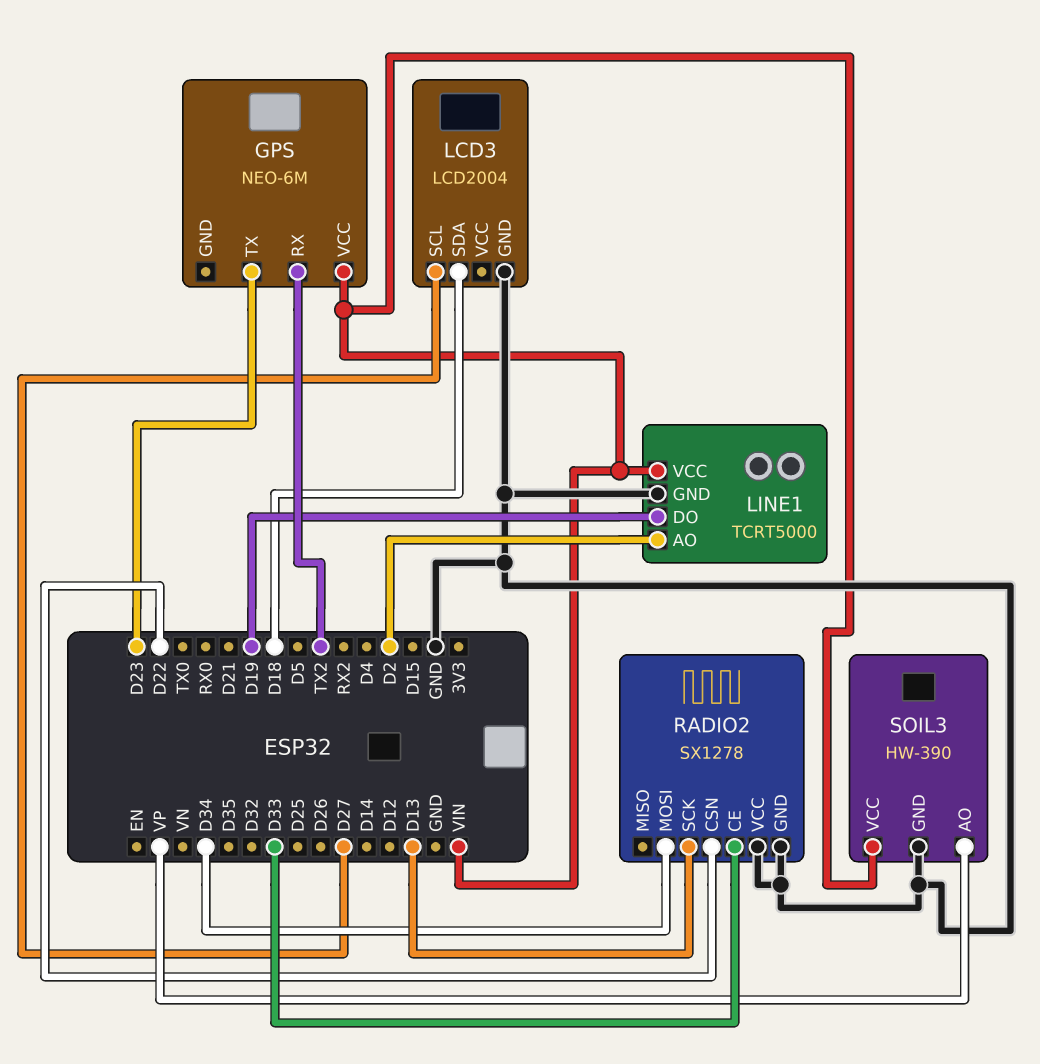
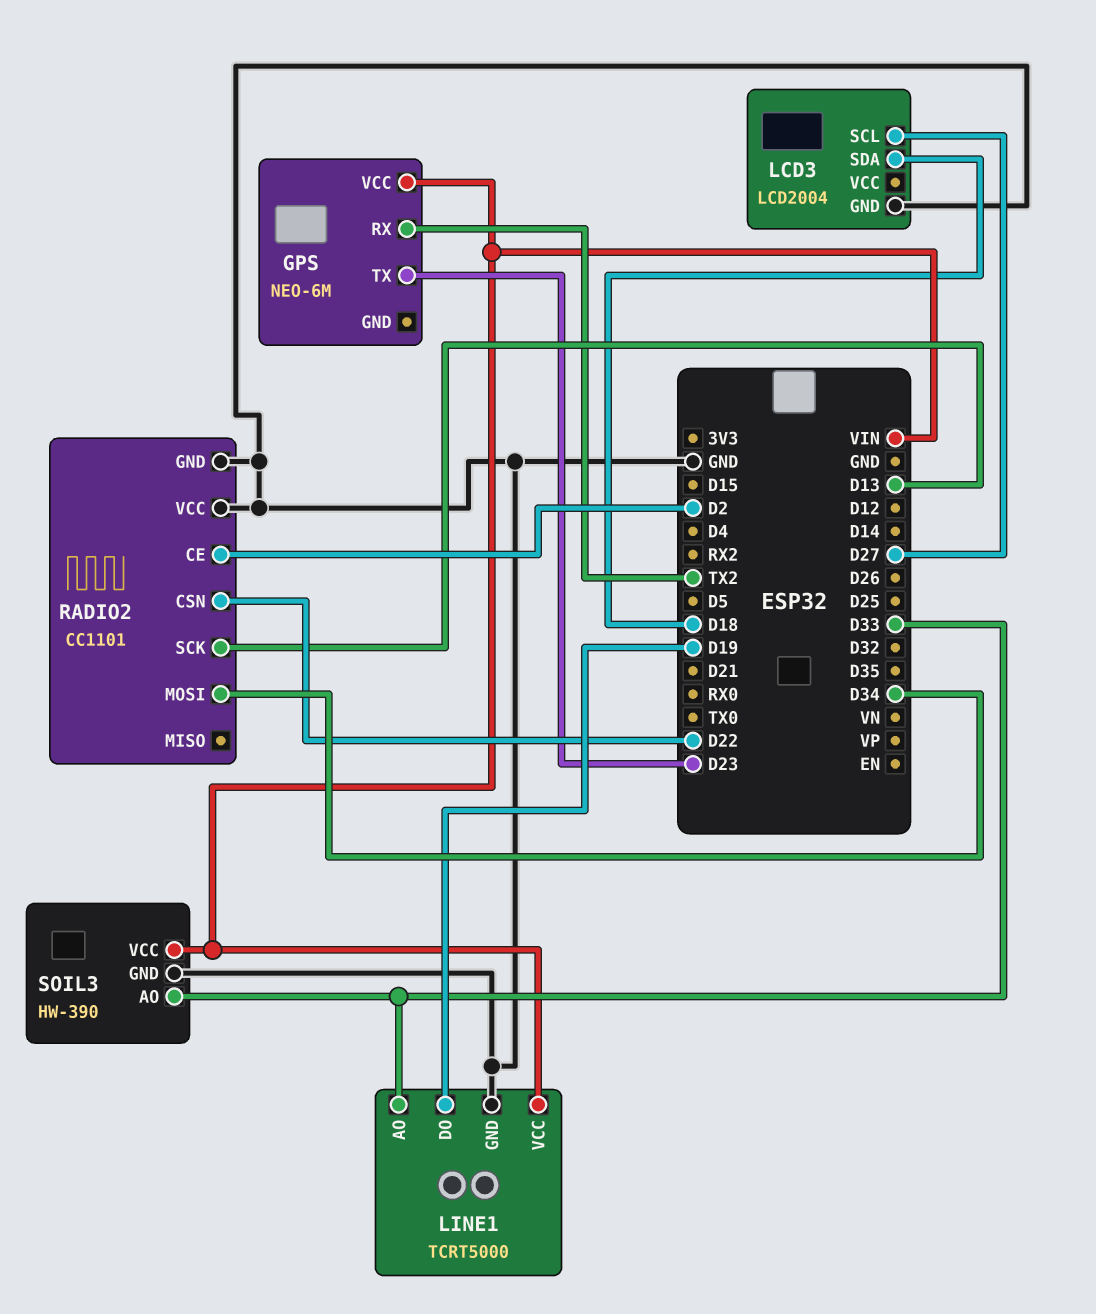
LINE1 pin AO: D2 -> D33
RADIO2: SX1278 -> CC1101
RADIO2 pin CE: D33 -> D2
SOIL3 pin AO: VP -> D33

